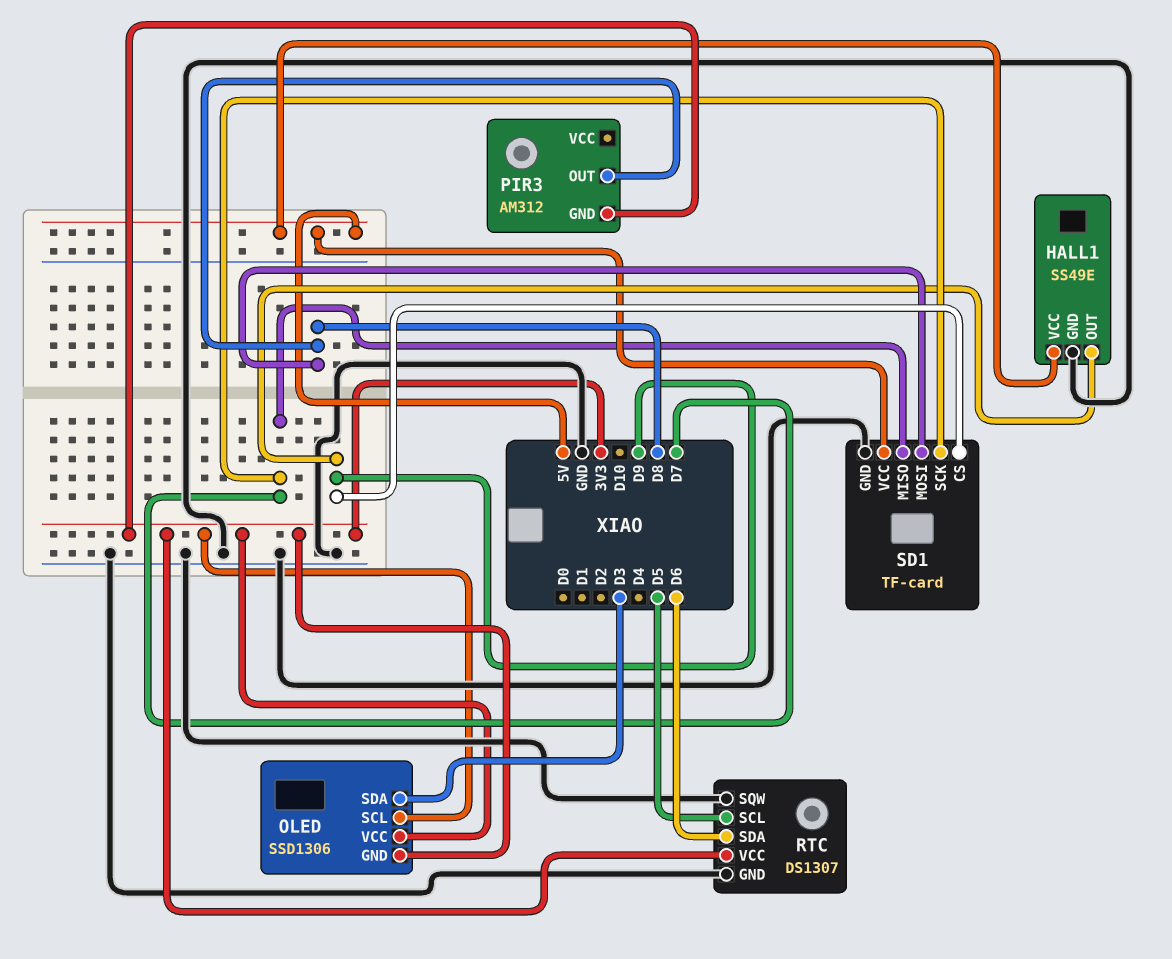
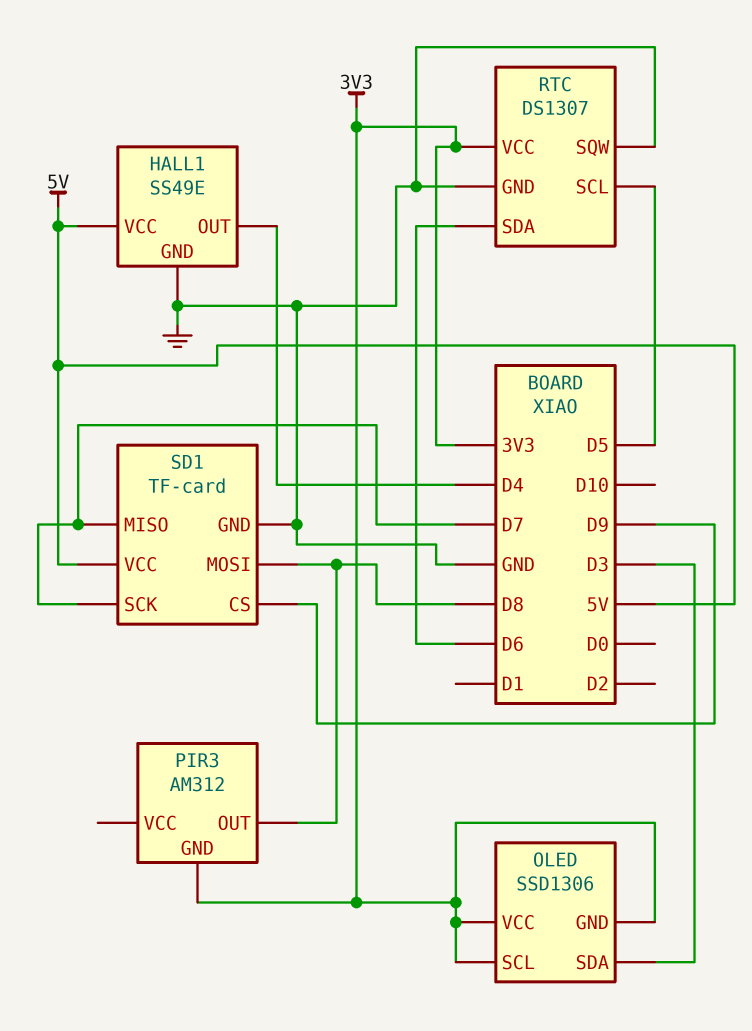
HALL1 pin OUT: D9 -> D4

